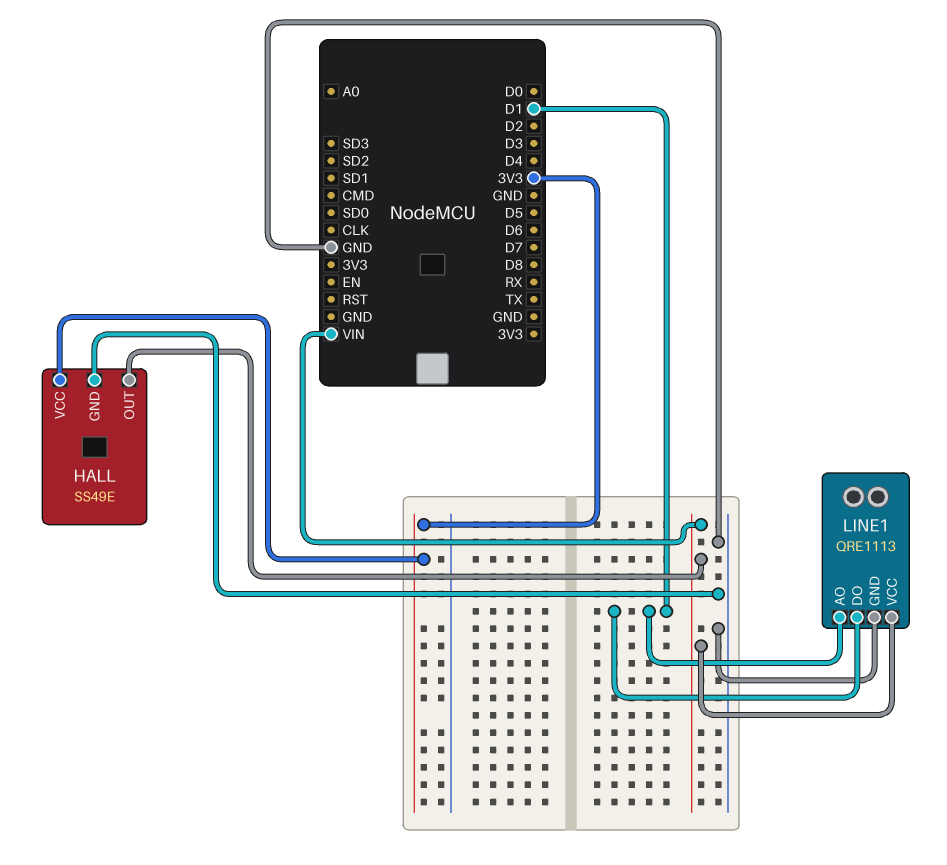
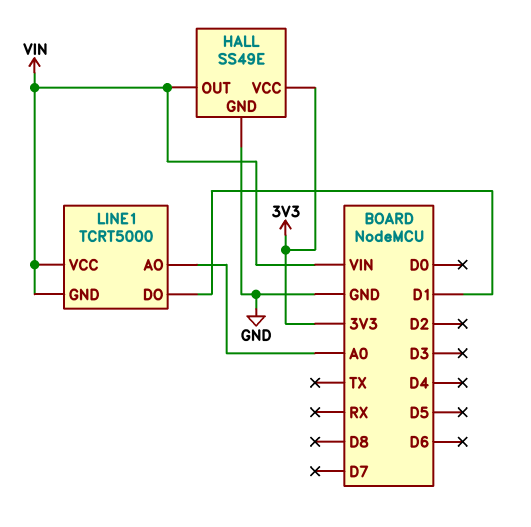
LINE1: QRE1113 -> TCRT5000
LINE1 pin AO: D1 -> A0
LINE1 pin GND: GND -> VIN

